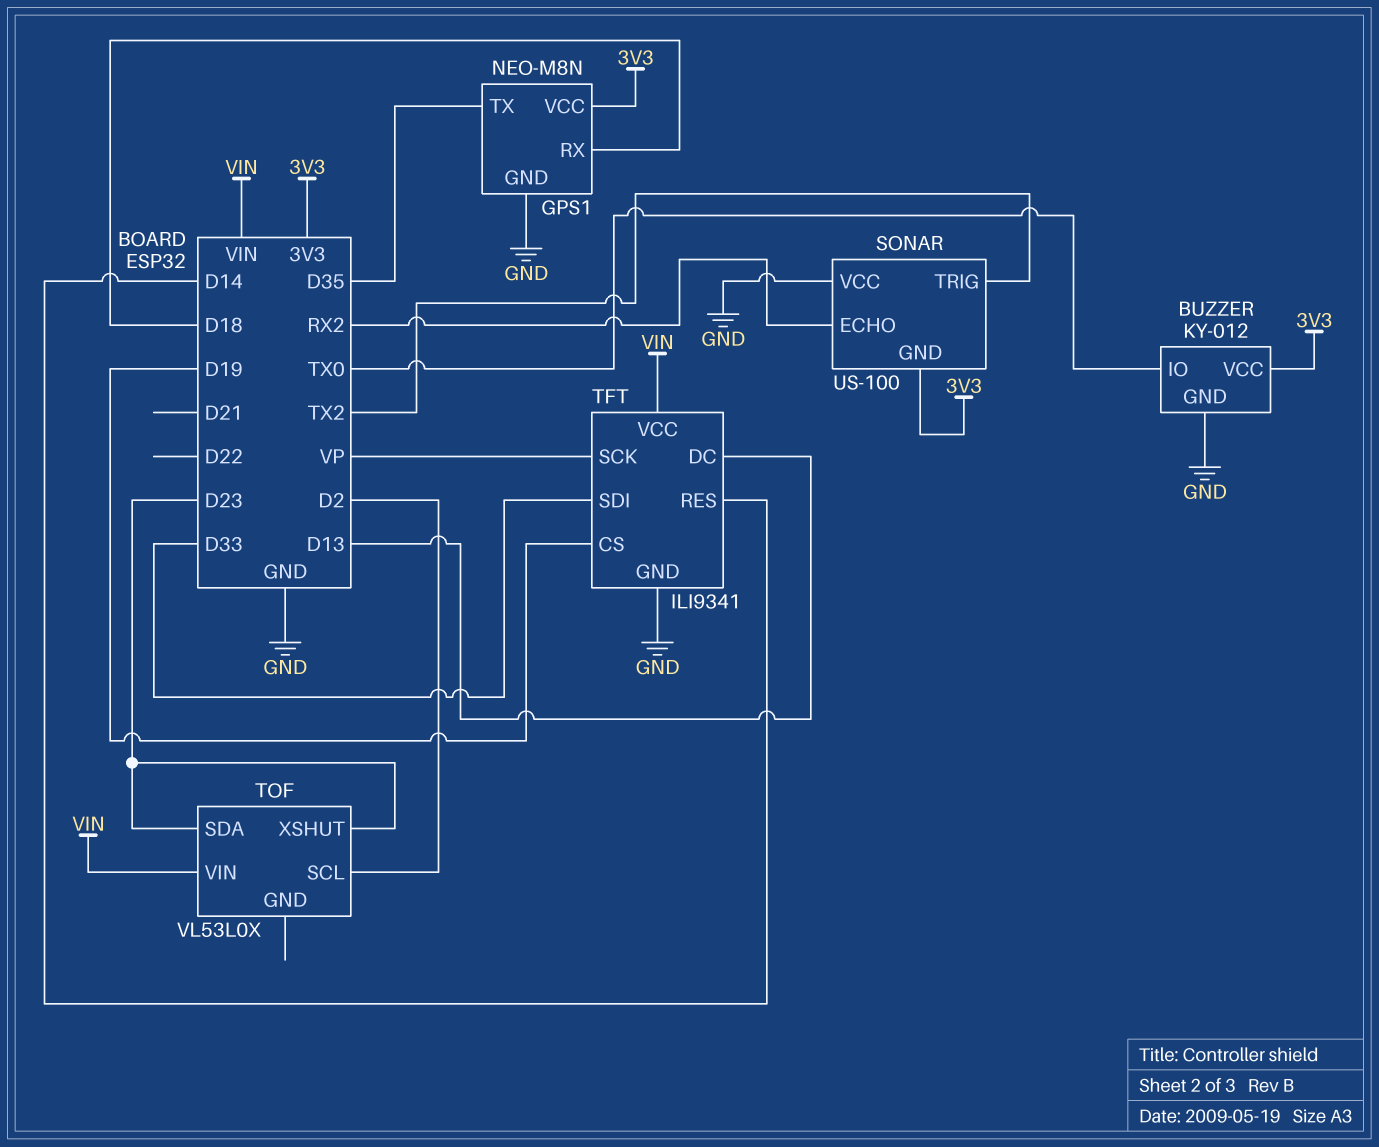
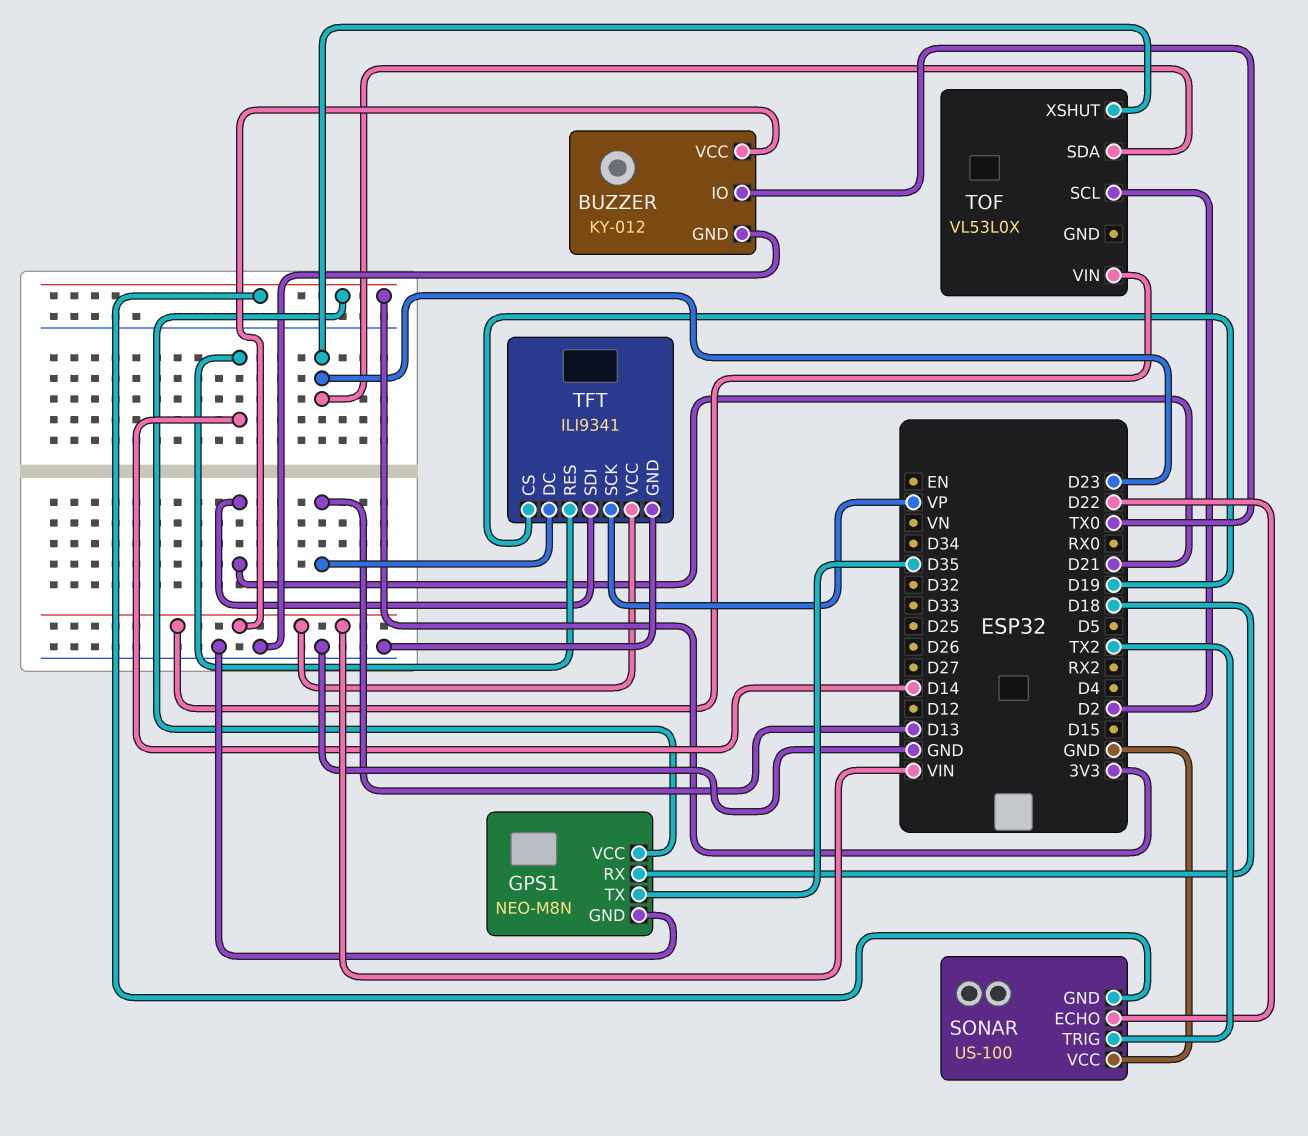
BUZZER pin VCC: 3V3 -> VIN
SONAR pin ECHO: RX2 -> D22
TFT pin SDI: D33 -> D21

